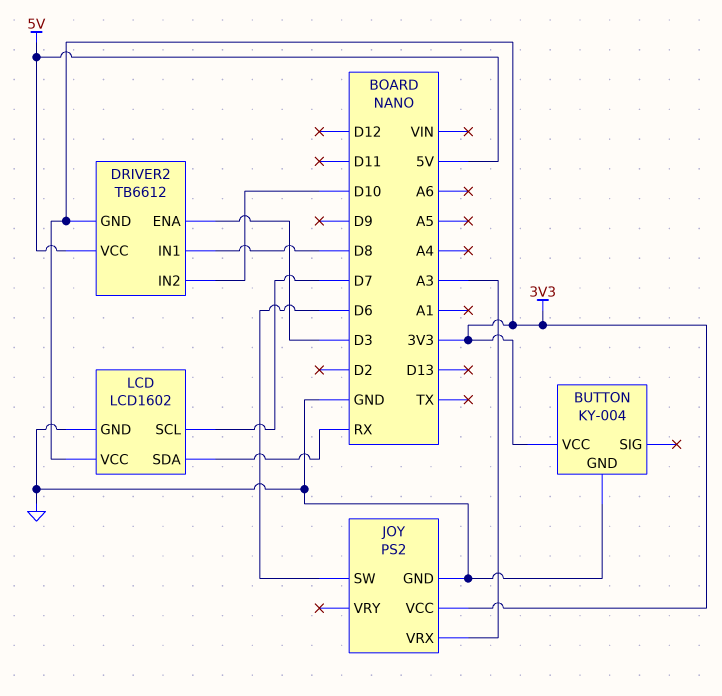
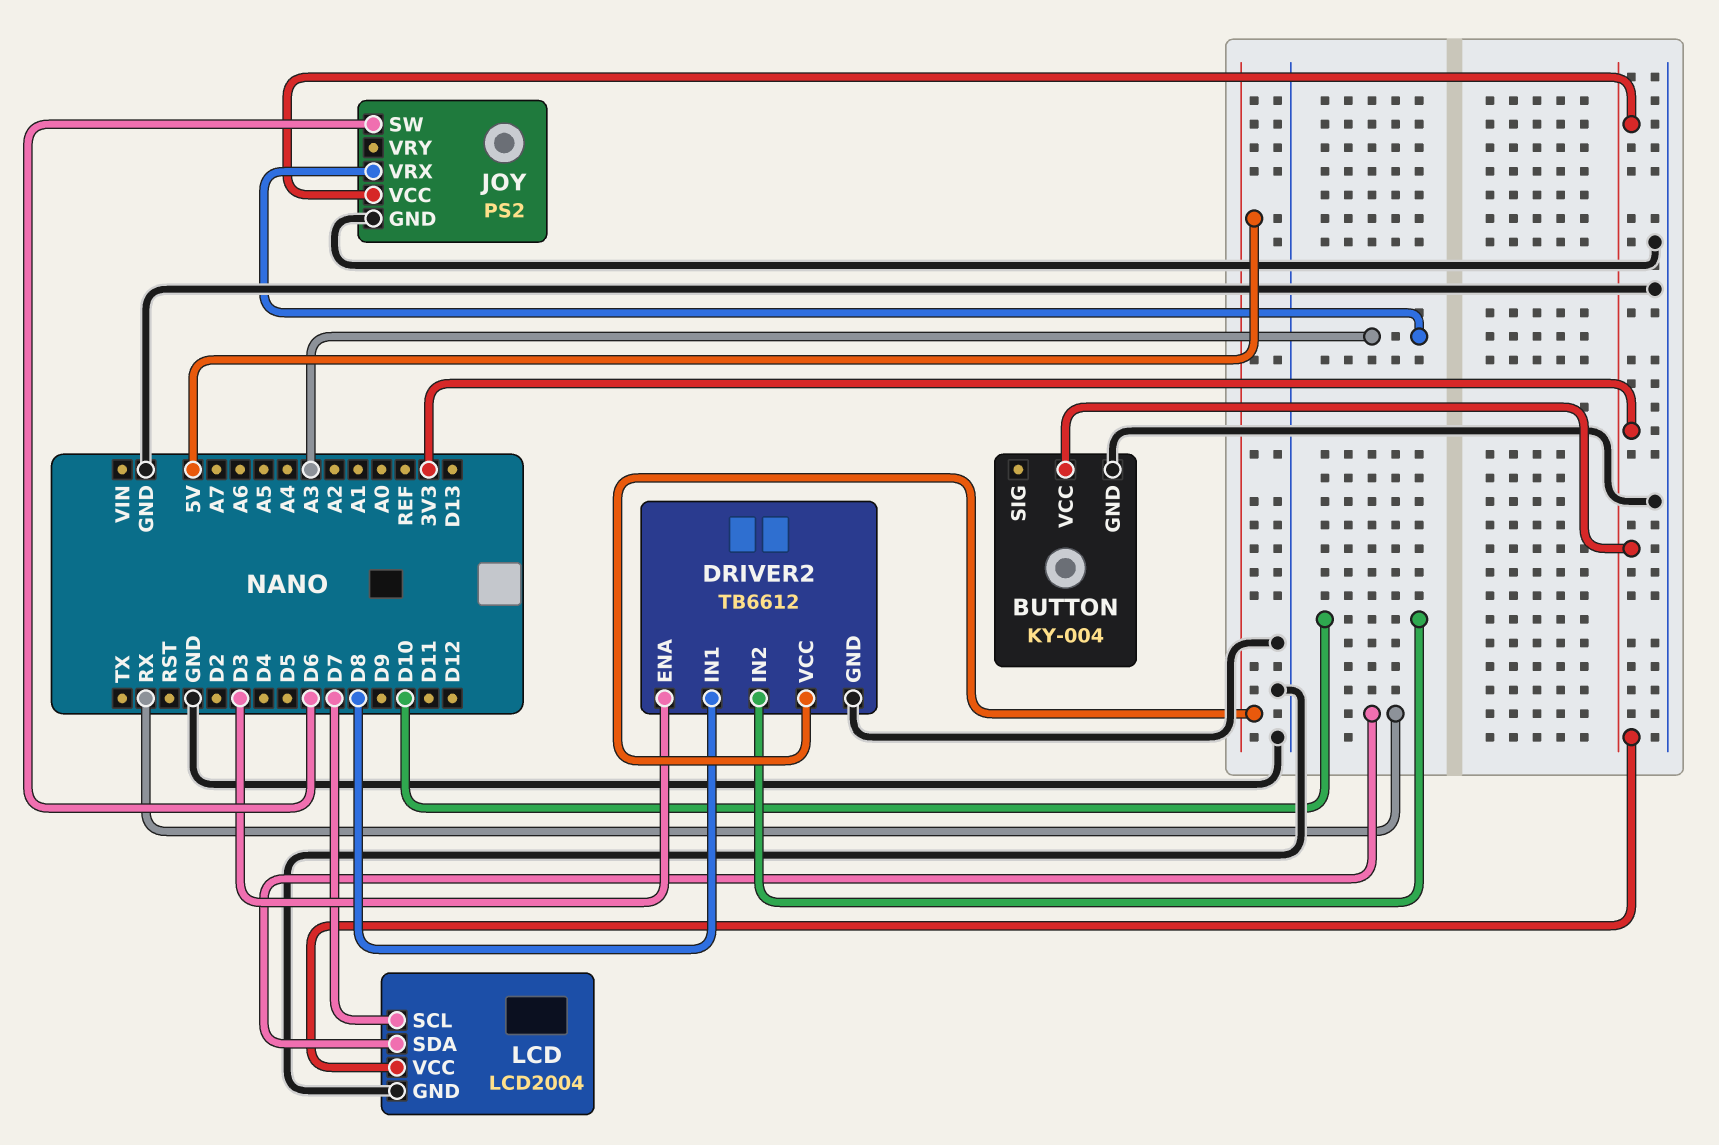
DRIVER2 pin GND: 3V3 -> GND
LCD: LCD1602 -> LCD2004

